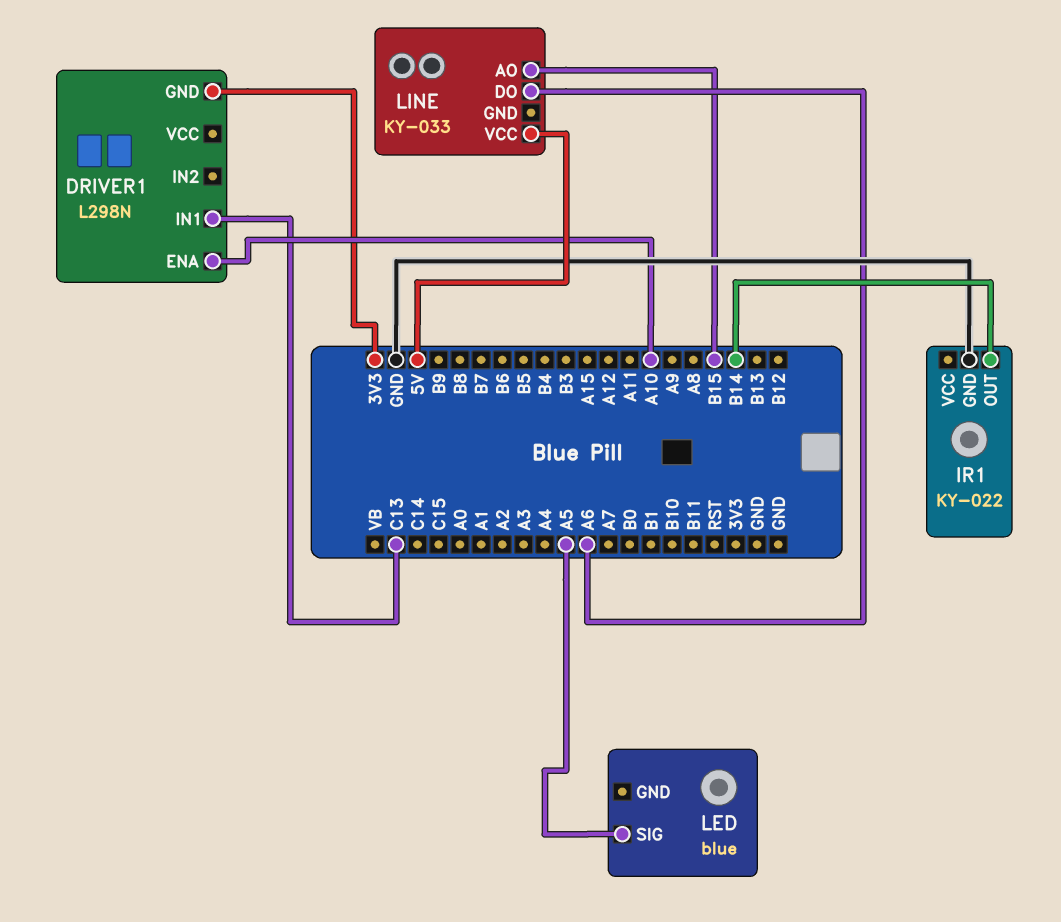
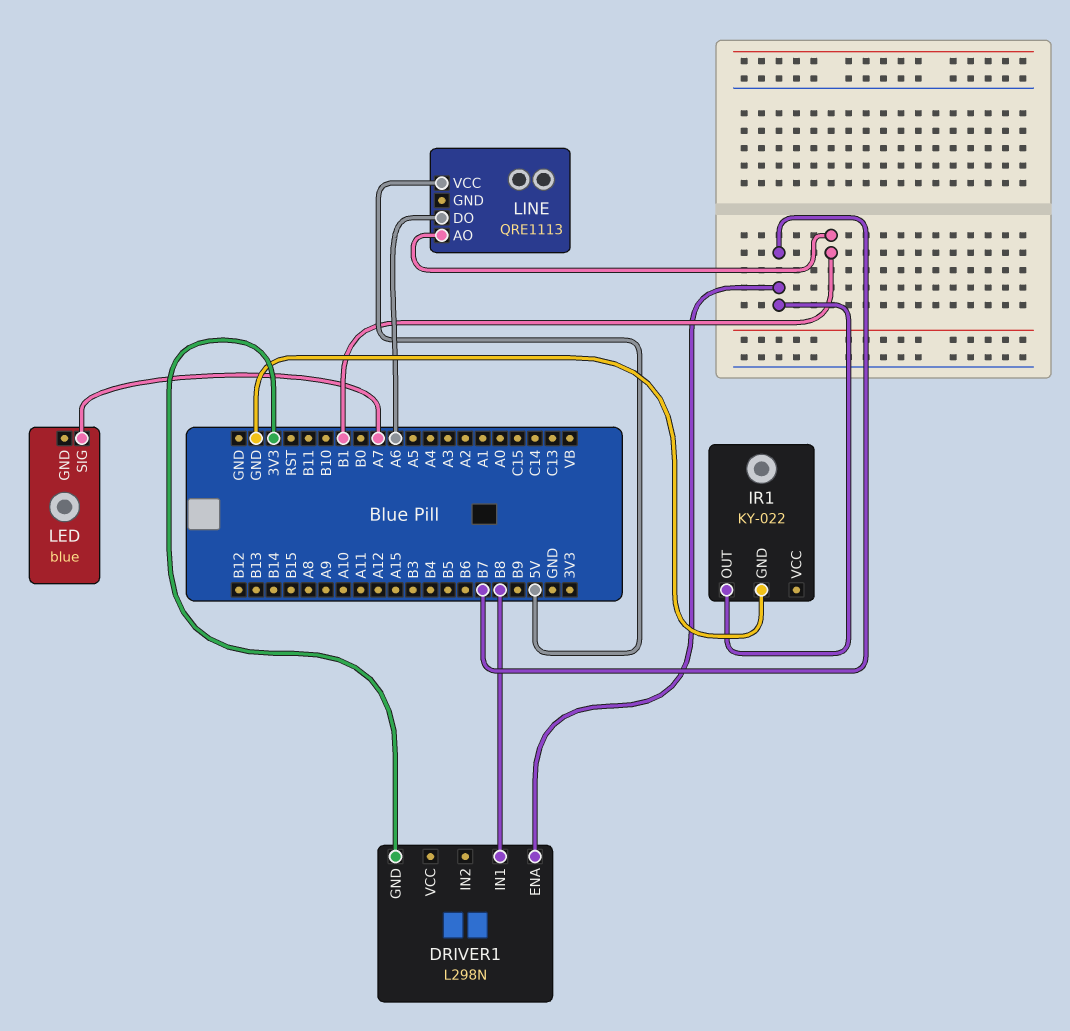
DRIVER1 pin ENA: A10 -> B7
DRIVER1 pin IN1: C13 -> B8
IR1 pin OUT: B14 -> B7
LED pin SIG: A5 -> A7
LINE: KY-033 -> QRE1113
LINE pin AO: B15 -> B1

